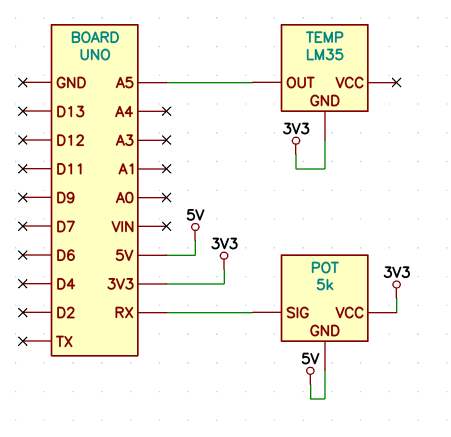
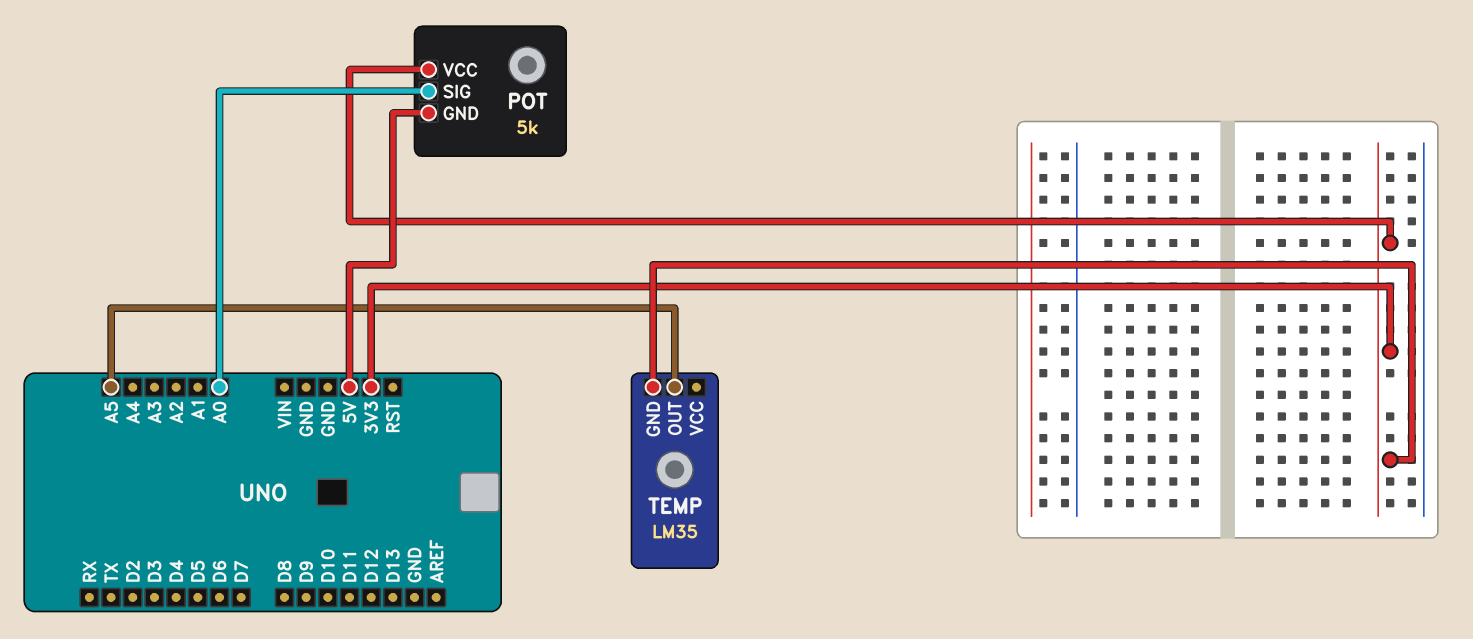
POT pin SIG: RX -> A0

